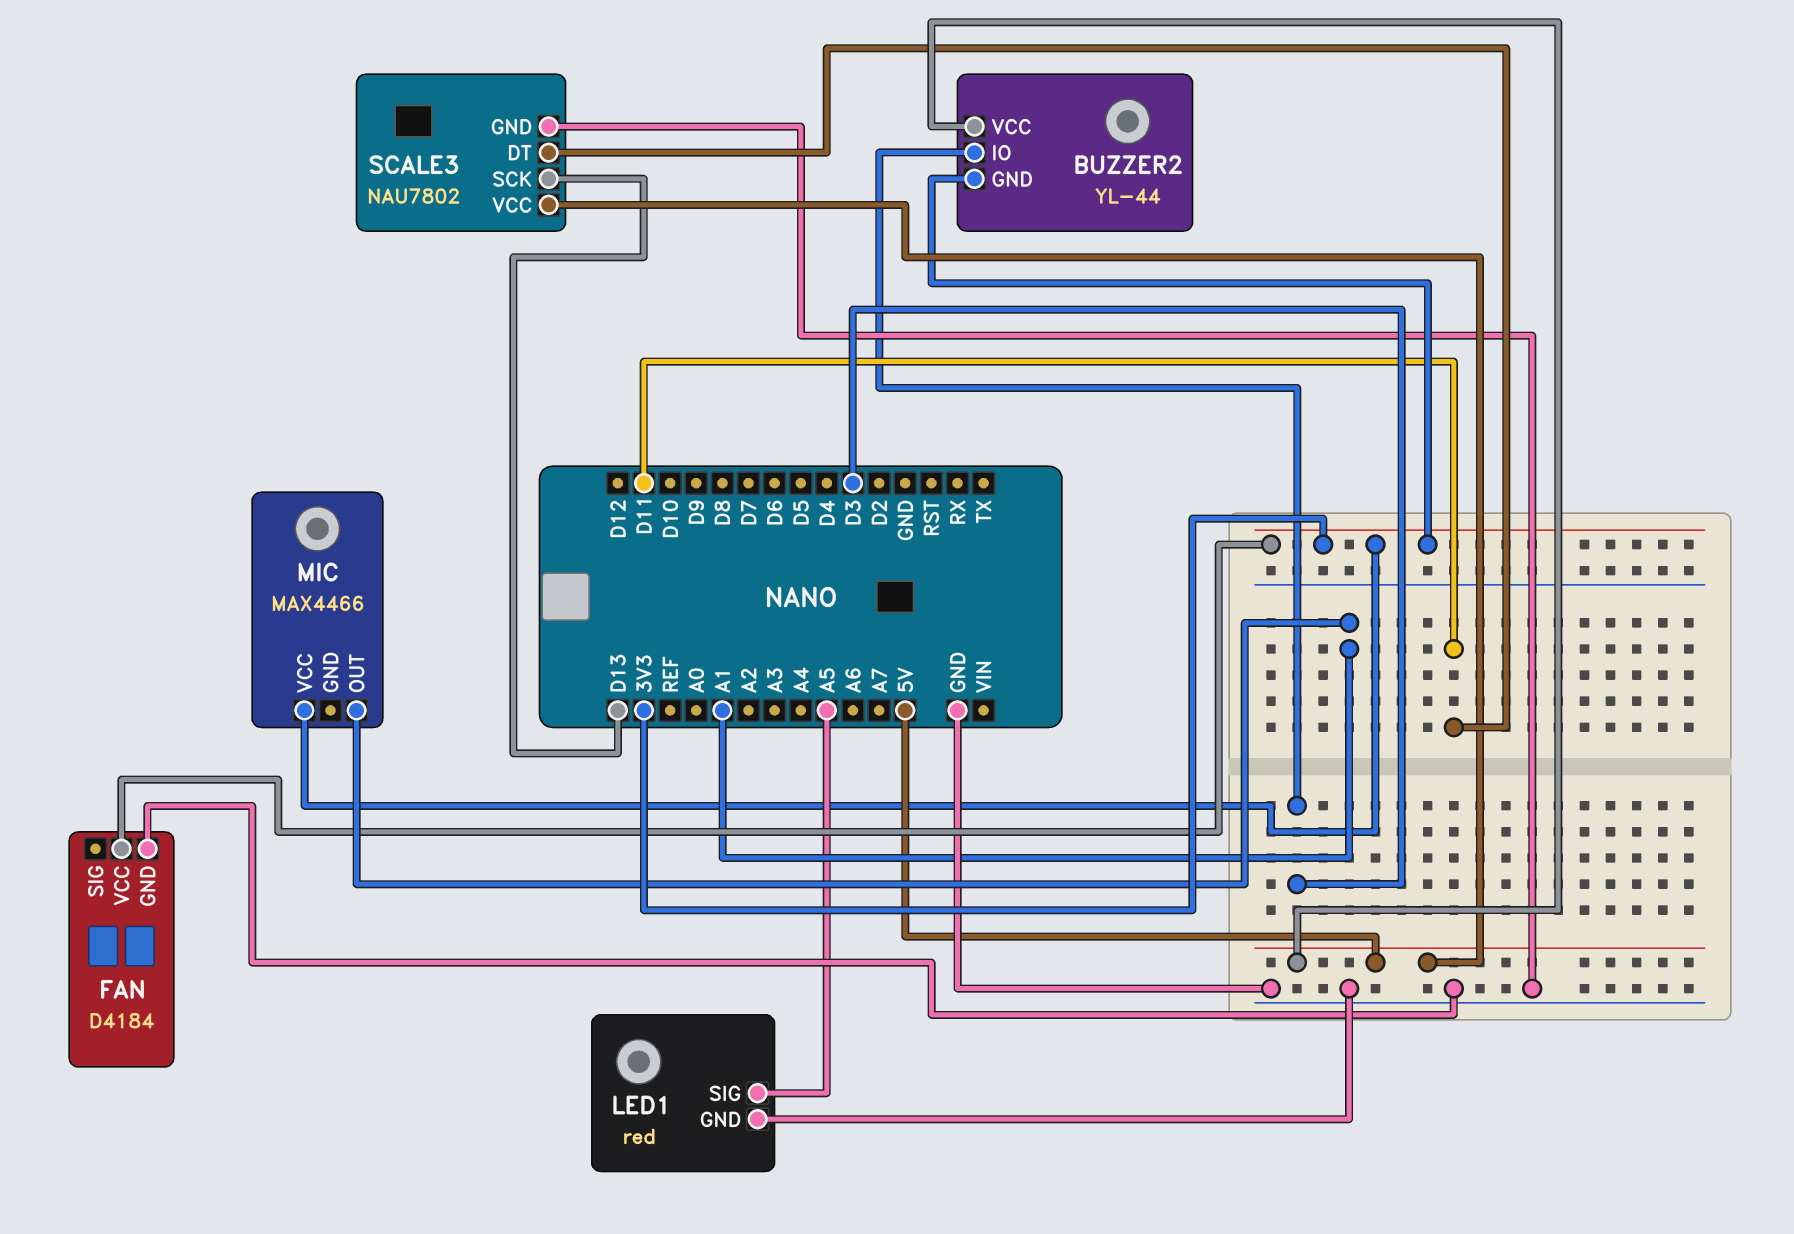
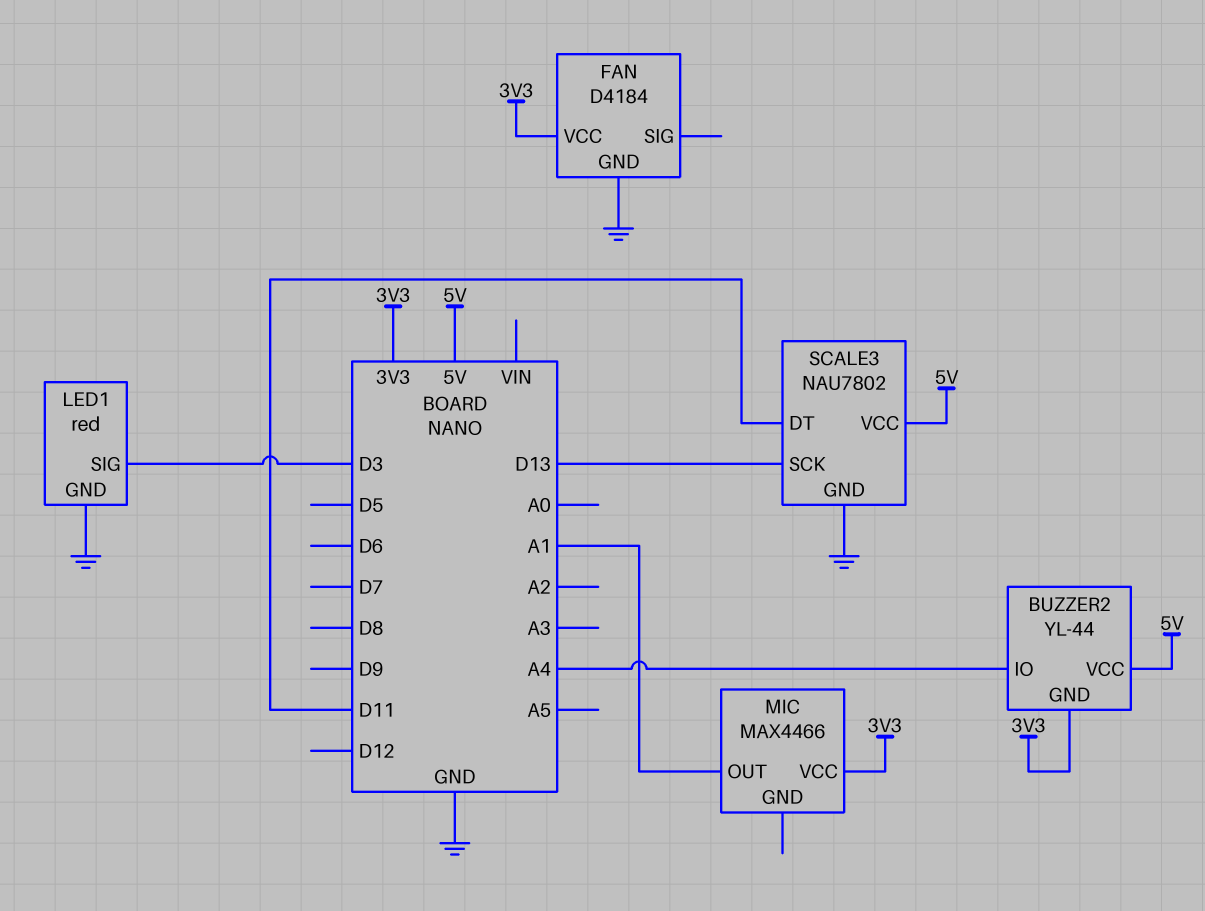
BUZZER2 pin IO: D3 -> A4
LED1 pin SIG: A5 -> D3

